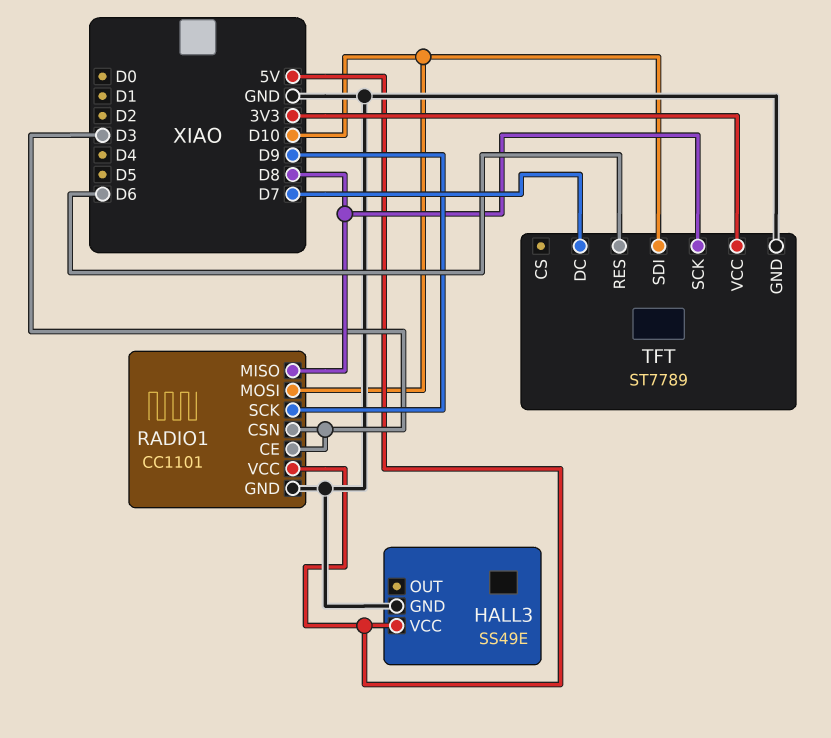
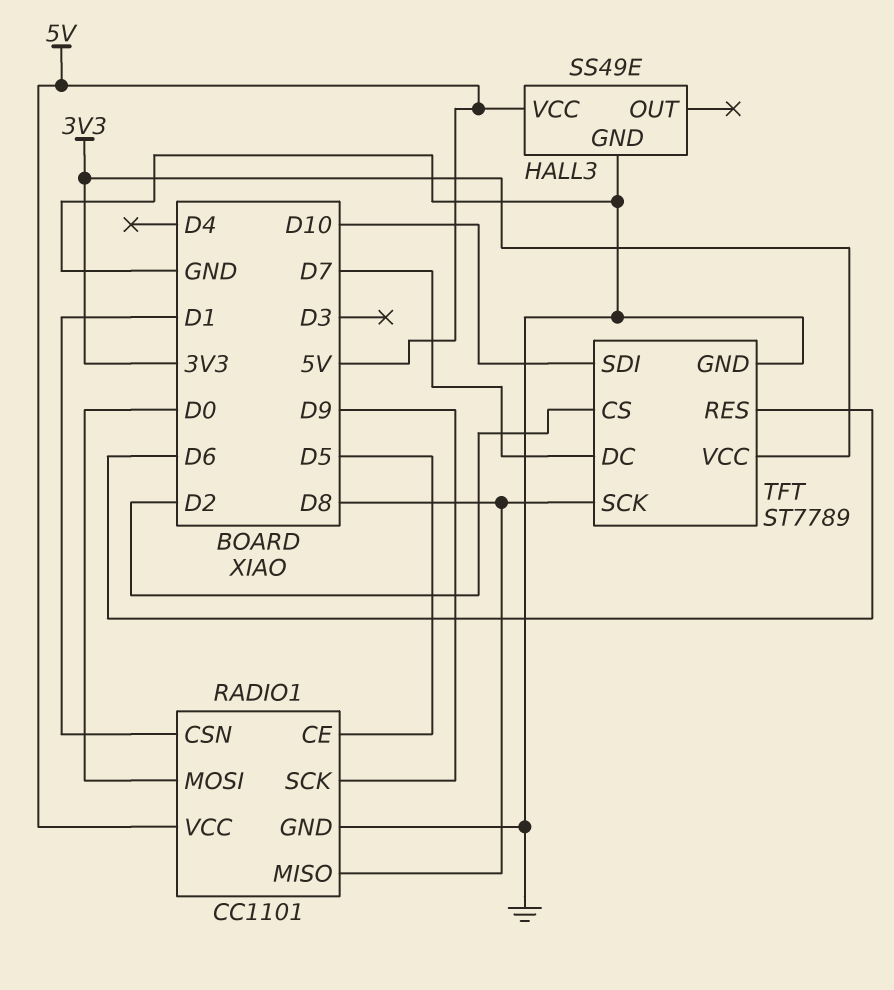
RADIO1 pin CE: D3 -> D5
RADIO1 pin CSN: D3 -> D1
RADIO1 pin MOSI: D10 -> D0
TFT pin CS: none -> D2

